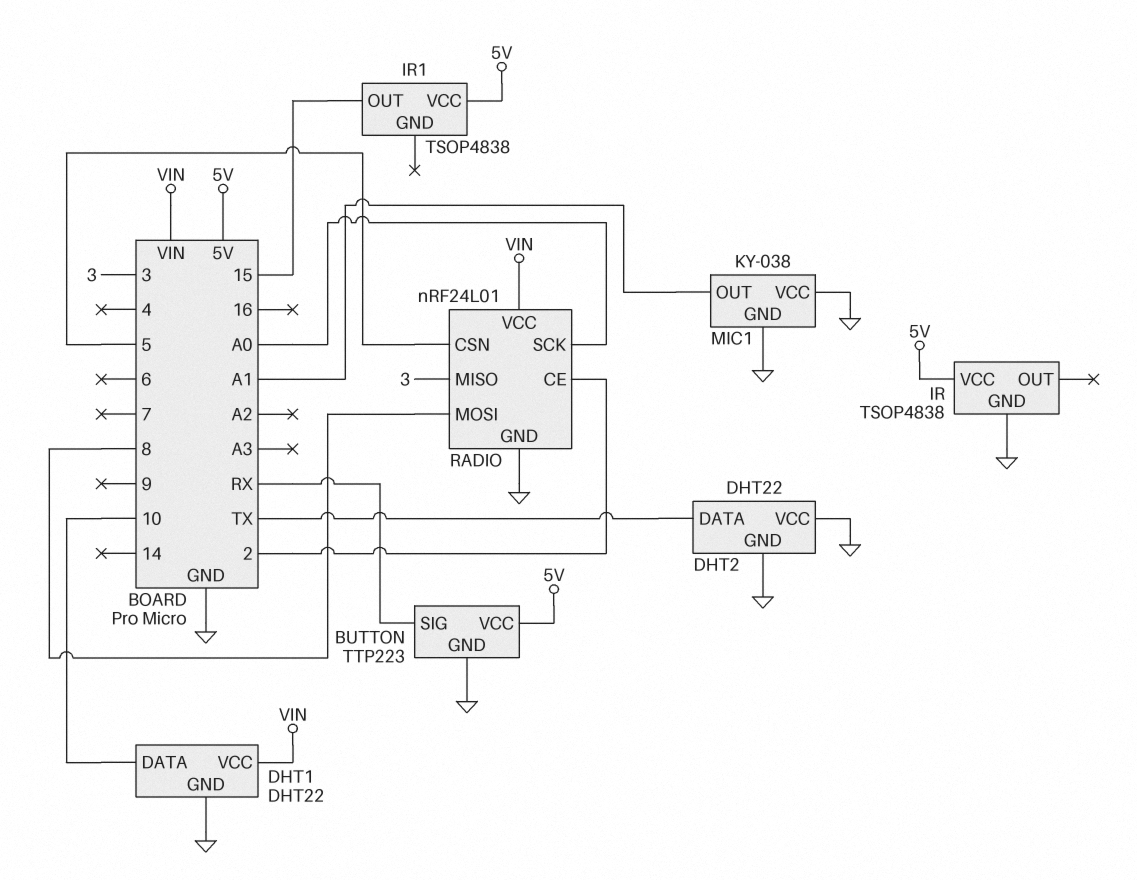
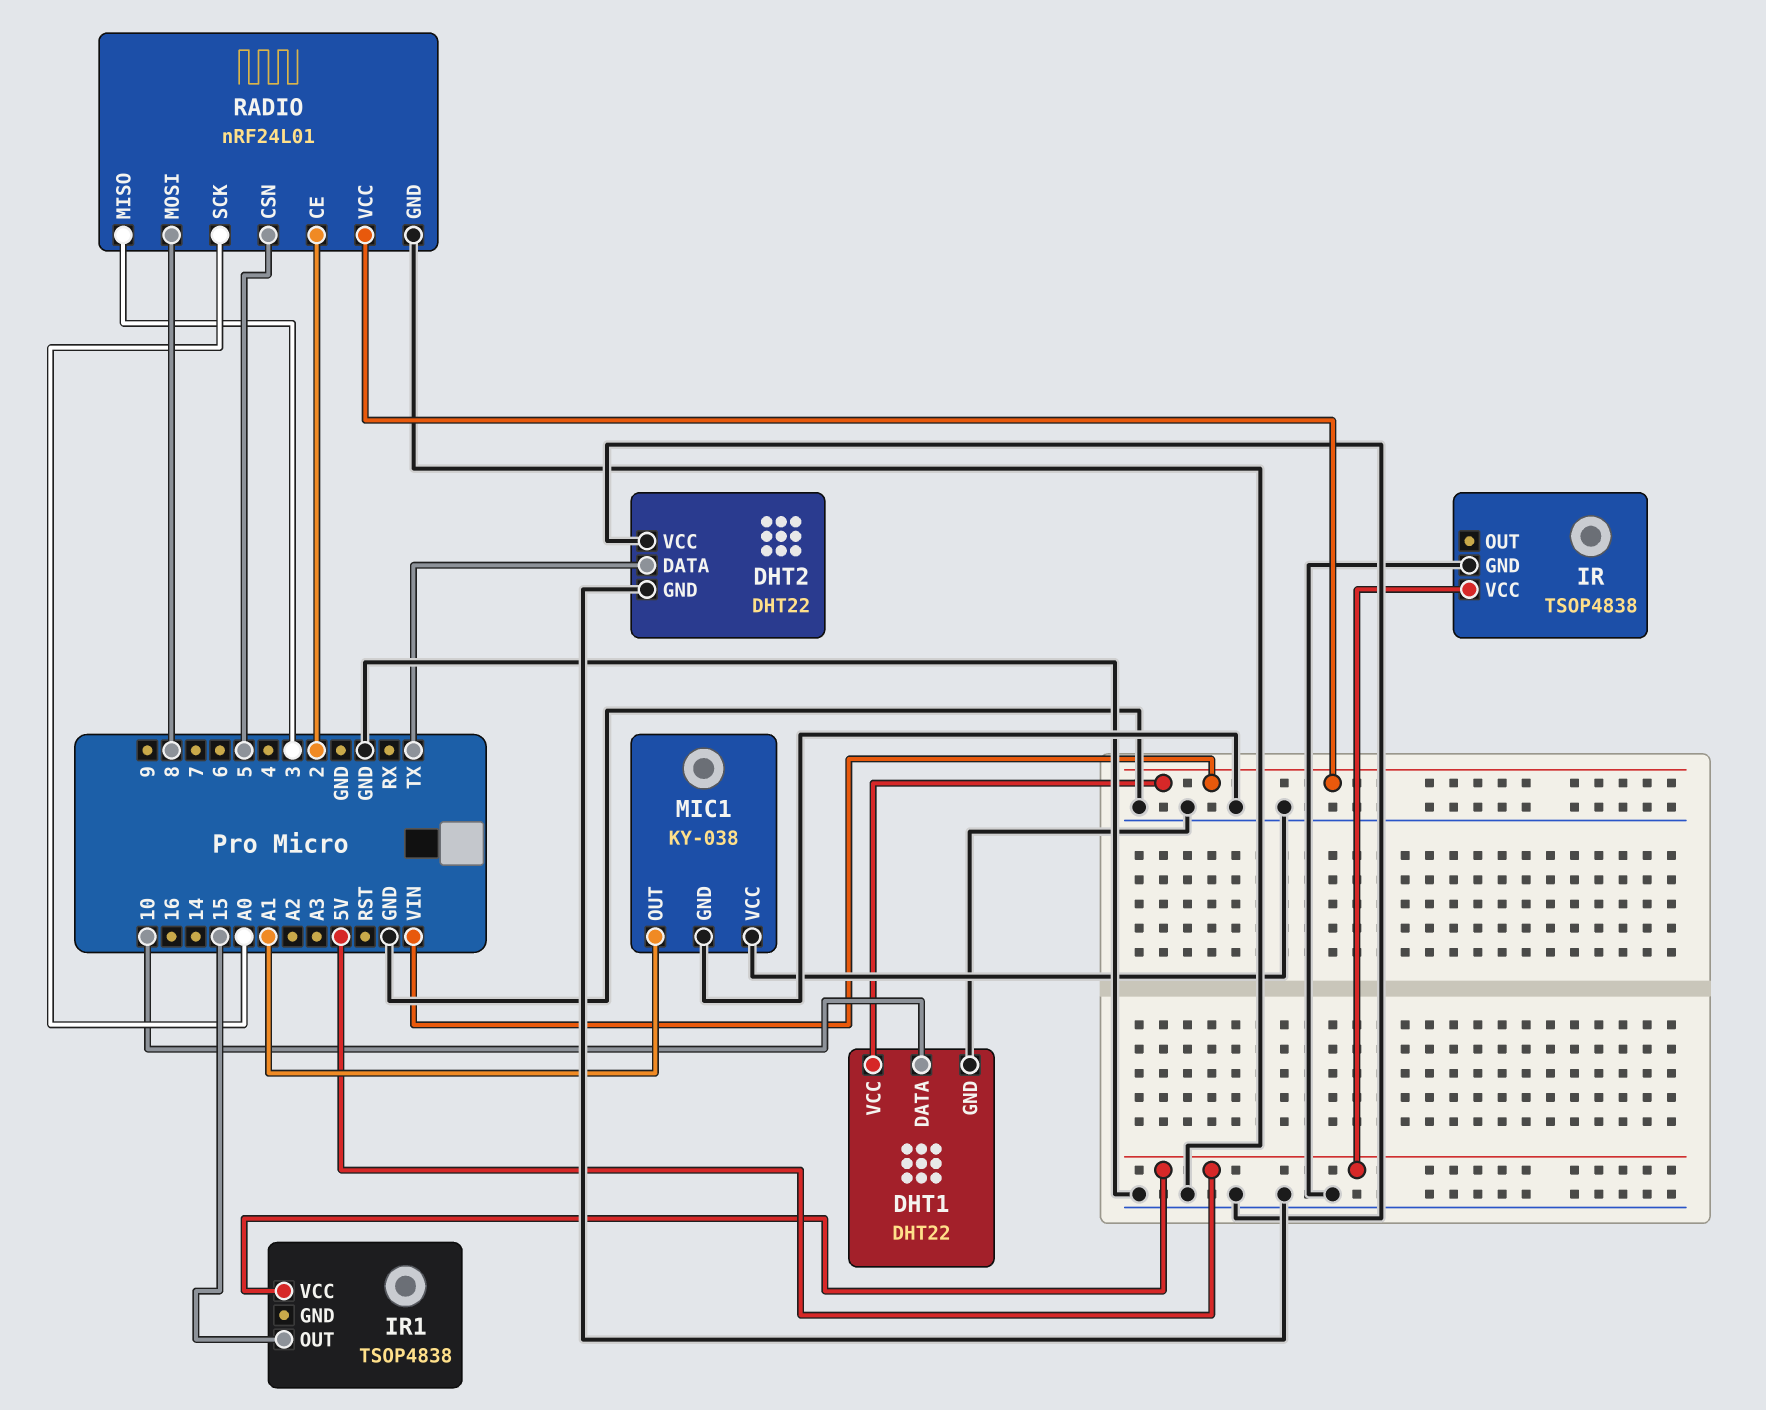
BUTTON: TTP223 -> none
BUTTON pin GND: GND -> none
BUTTON pin SIG: RX -> none
BUTTON pin VCC: 5V -> none

